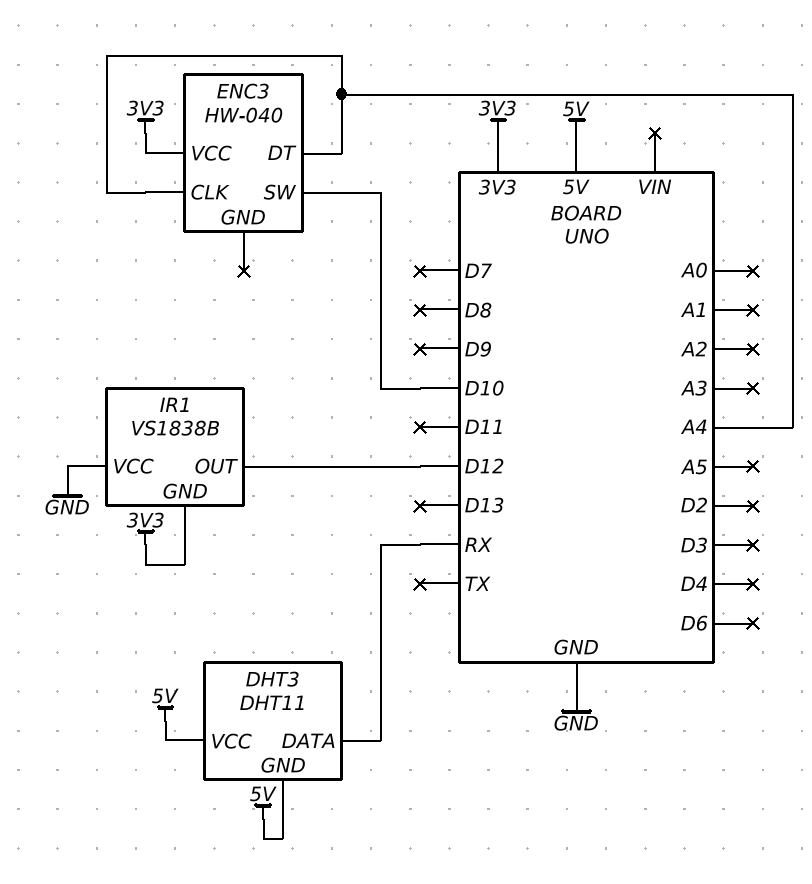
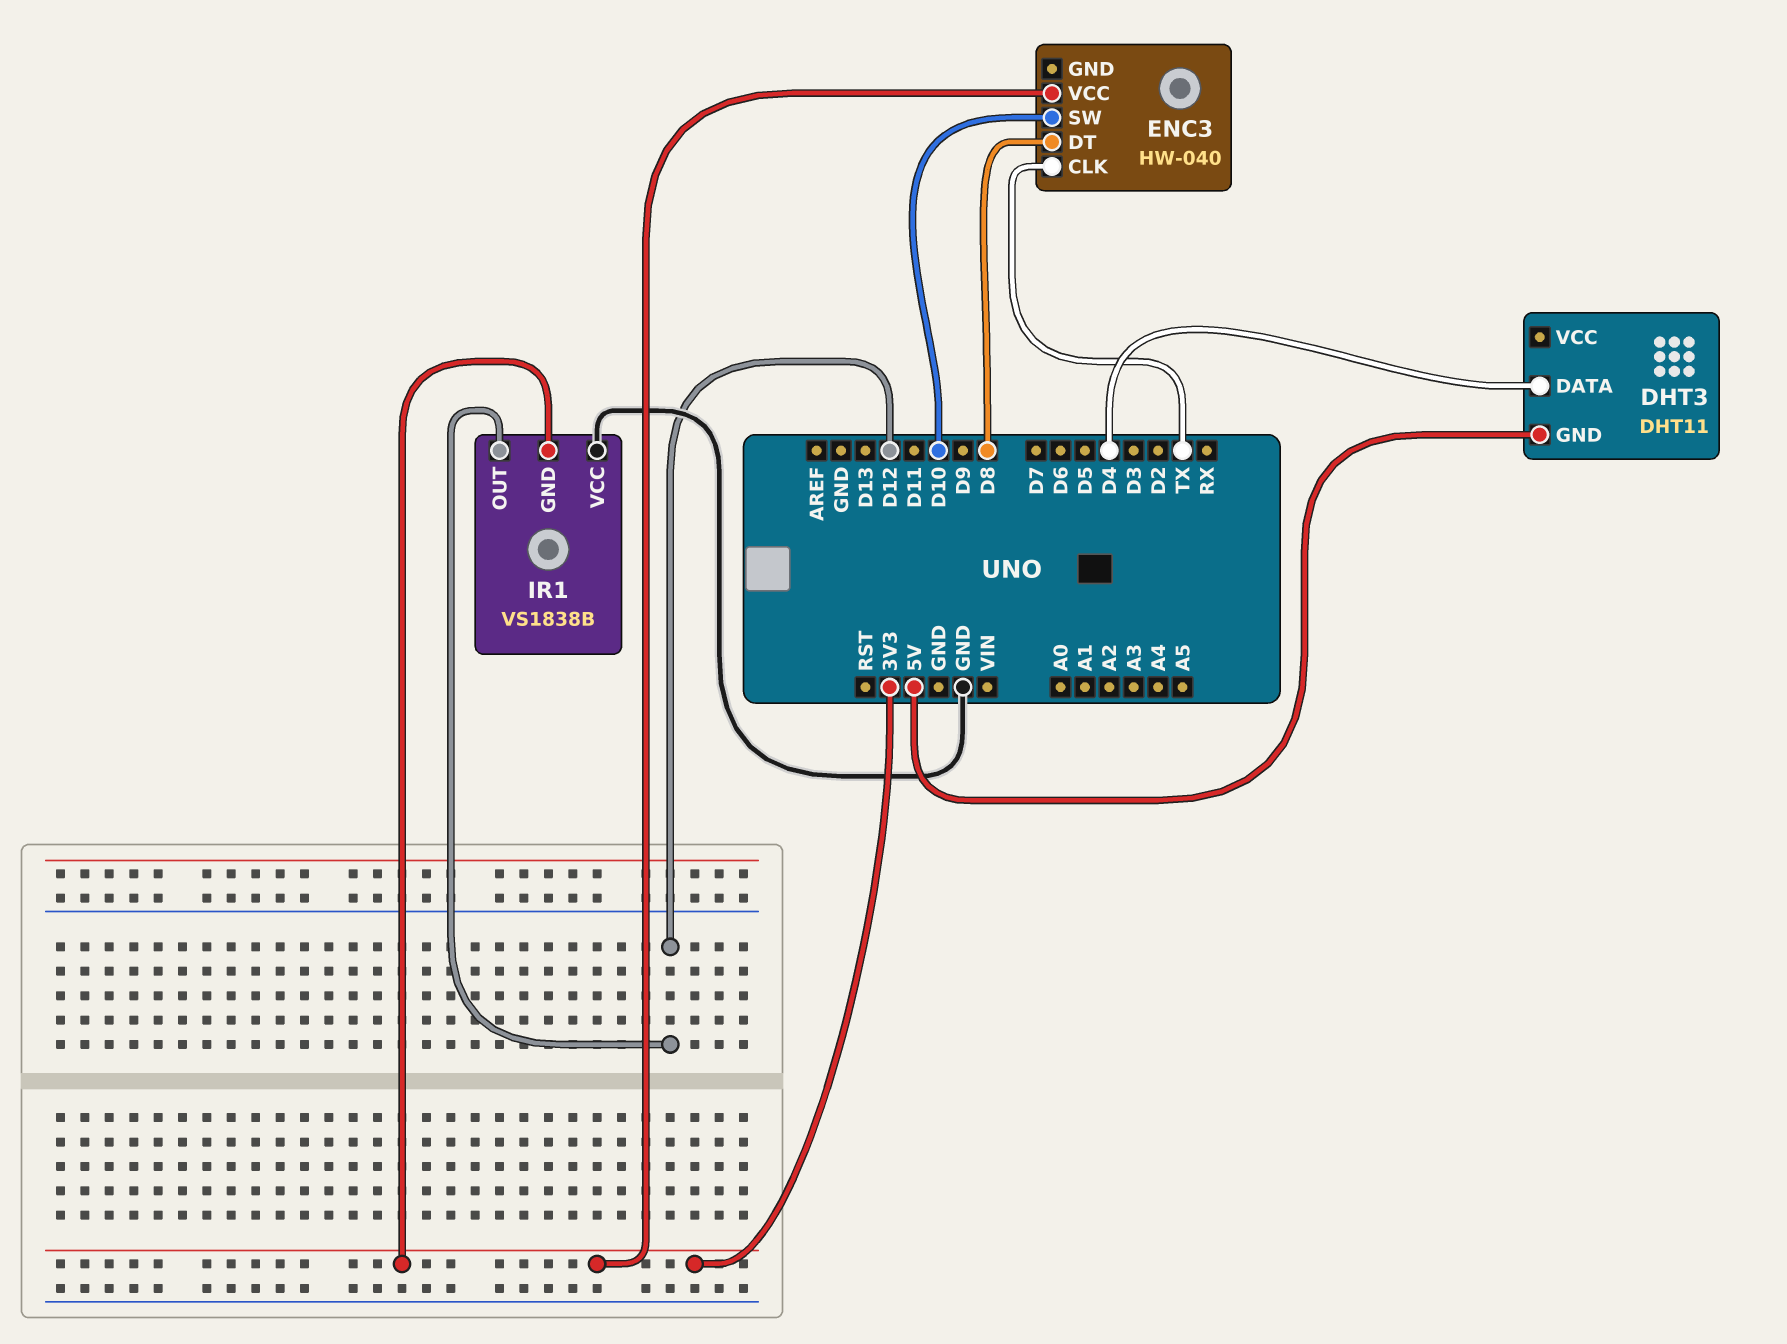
DHT3 pin DATA: RX -> D4
DHT3 pin VCC: 5V -> none
ENC3 pin CLK: A4 -> TX
ENC3 pin DT: A4 -> D8

